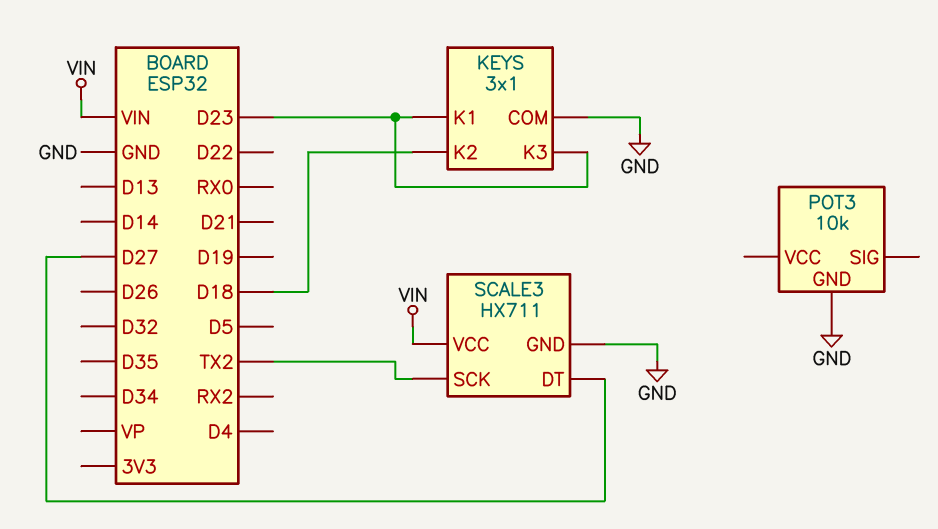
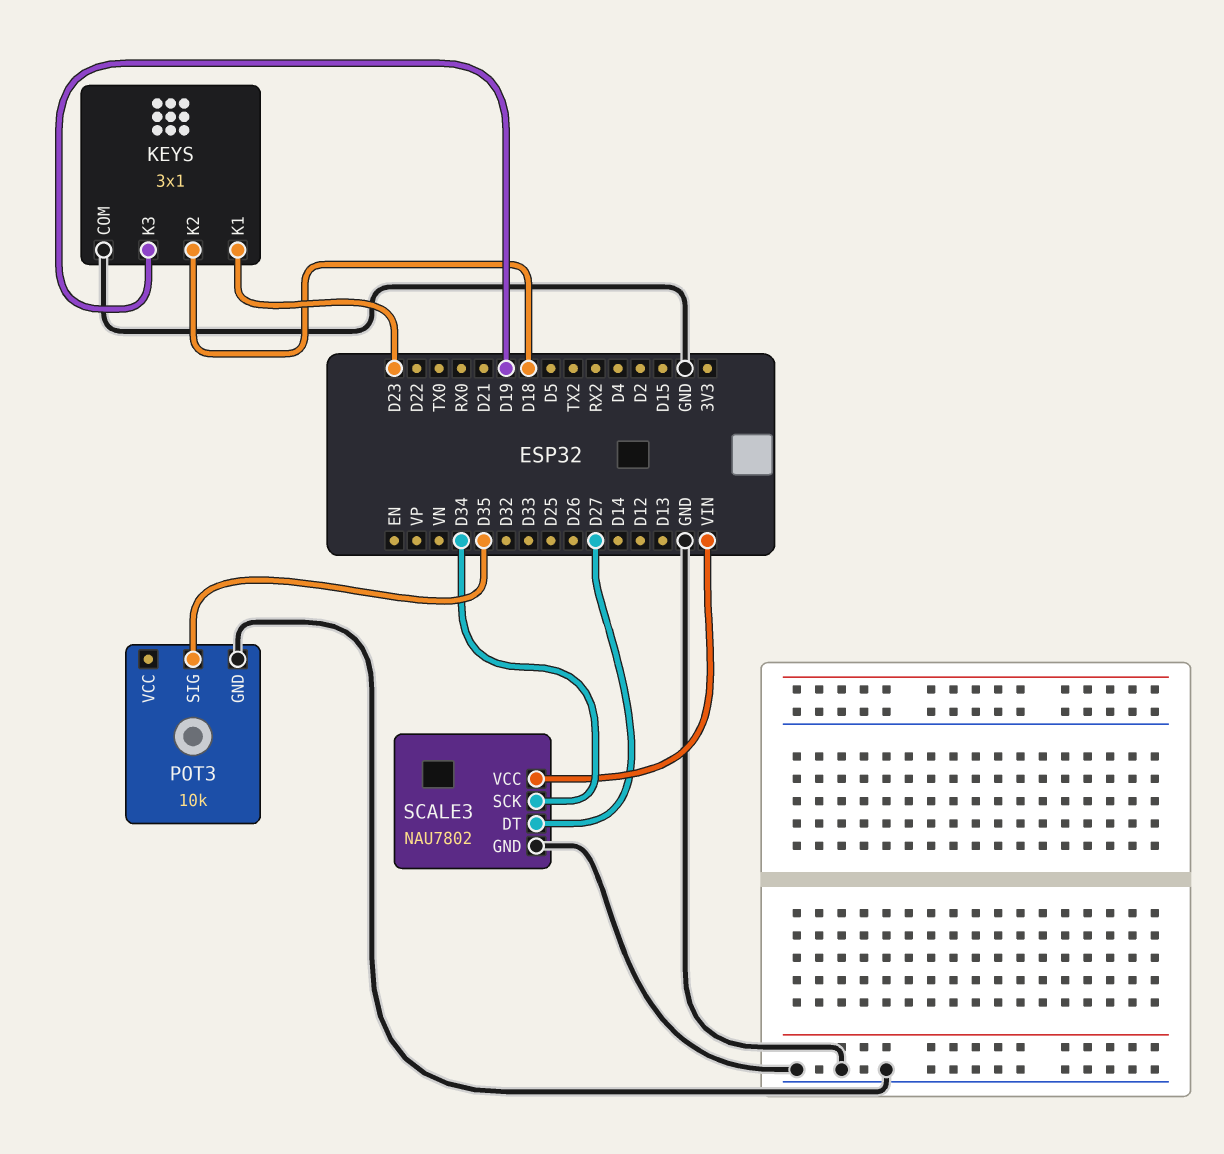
KEYS pin K3: D23 -> D19
POT3 pin SIG: none -> D35
SCALE3: HX711 -> NAU7802
SCALE3 pin SCK: TX2 -> D34

